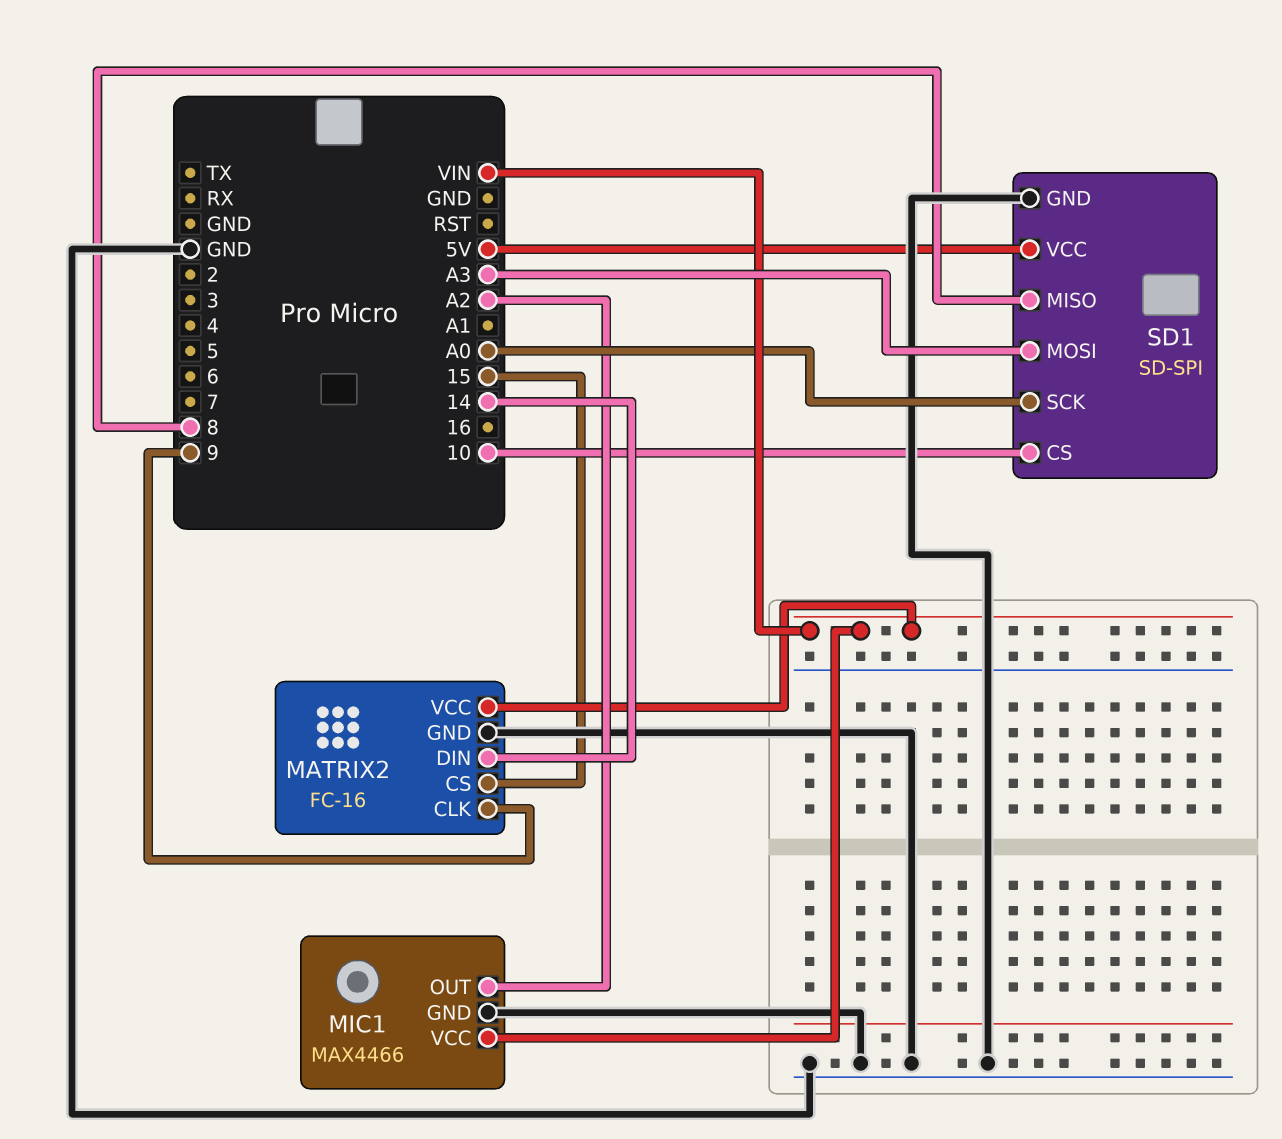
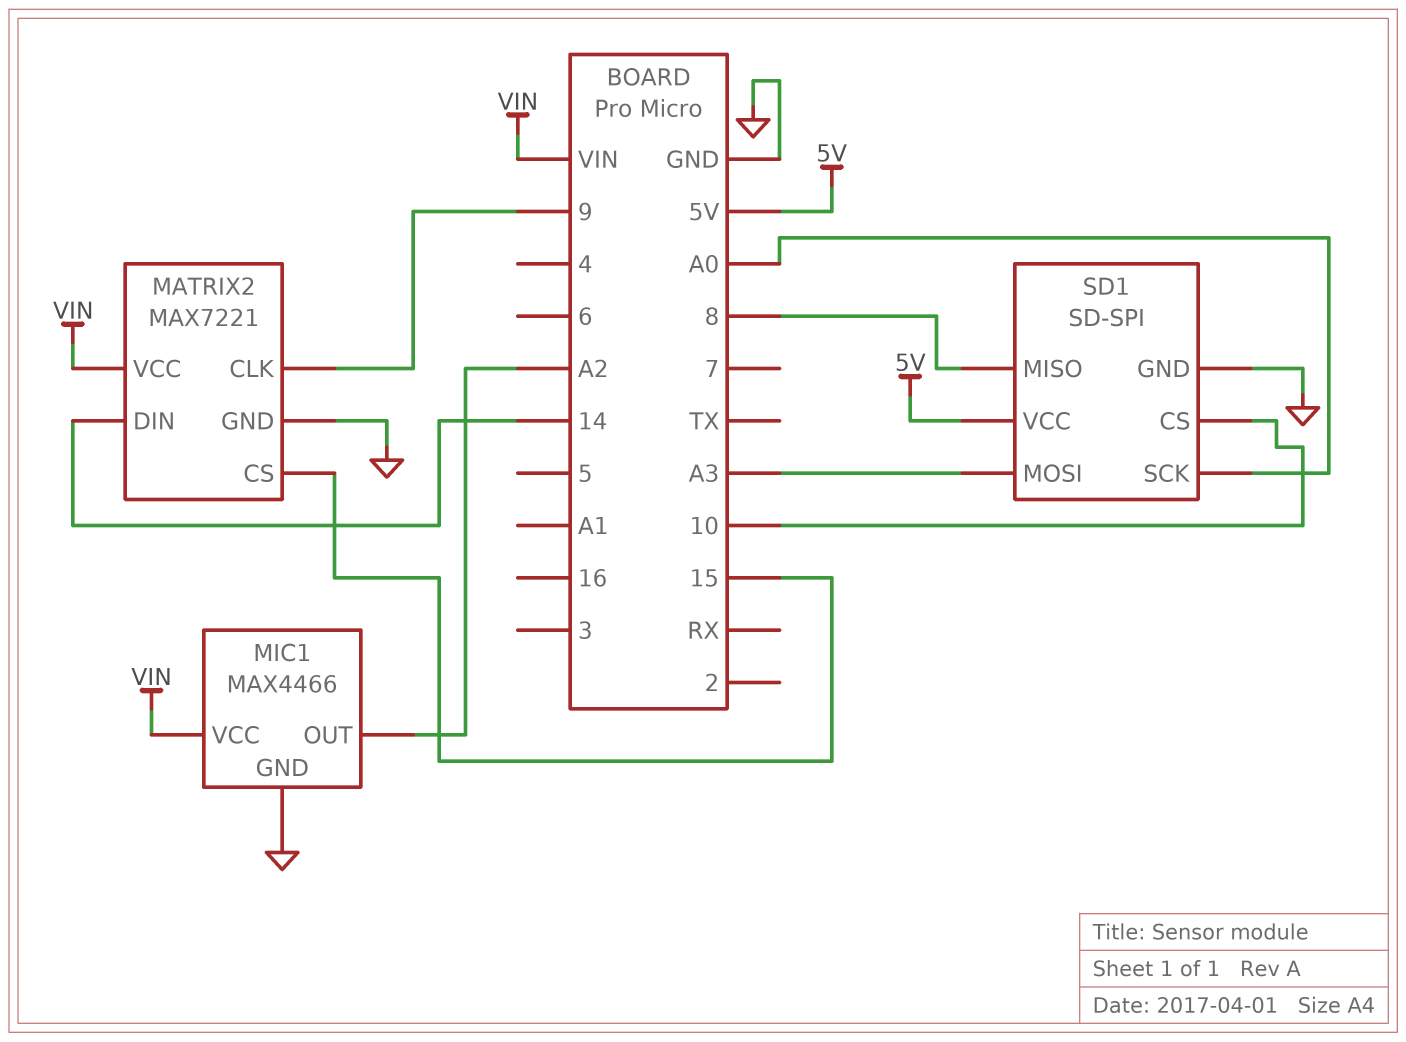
MATRIX2: FC-16 -> MAX7221

